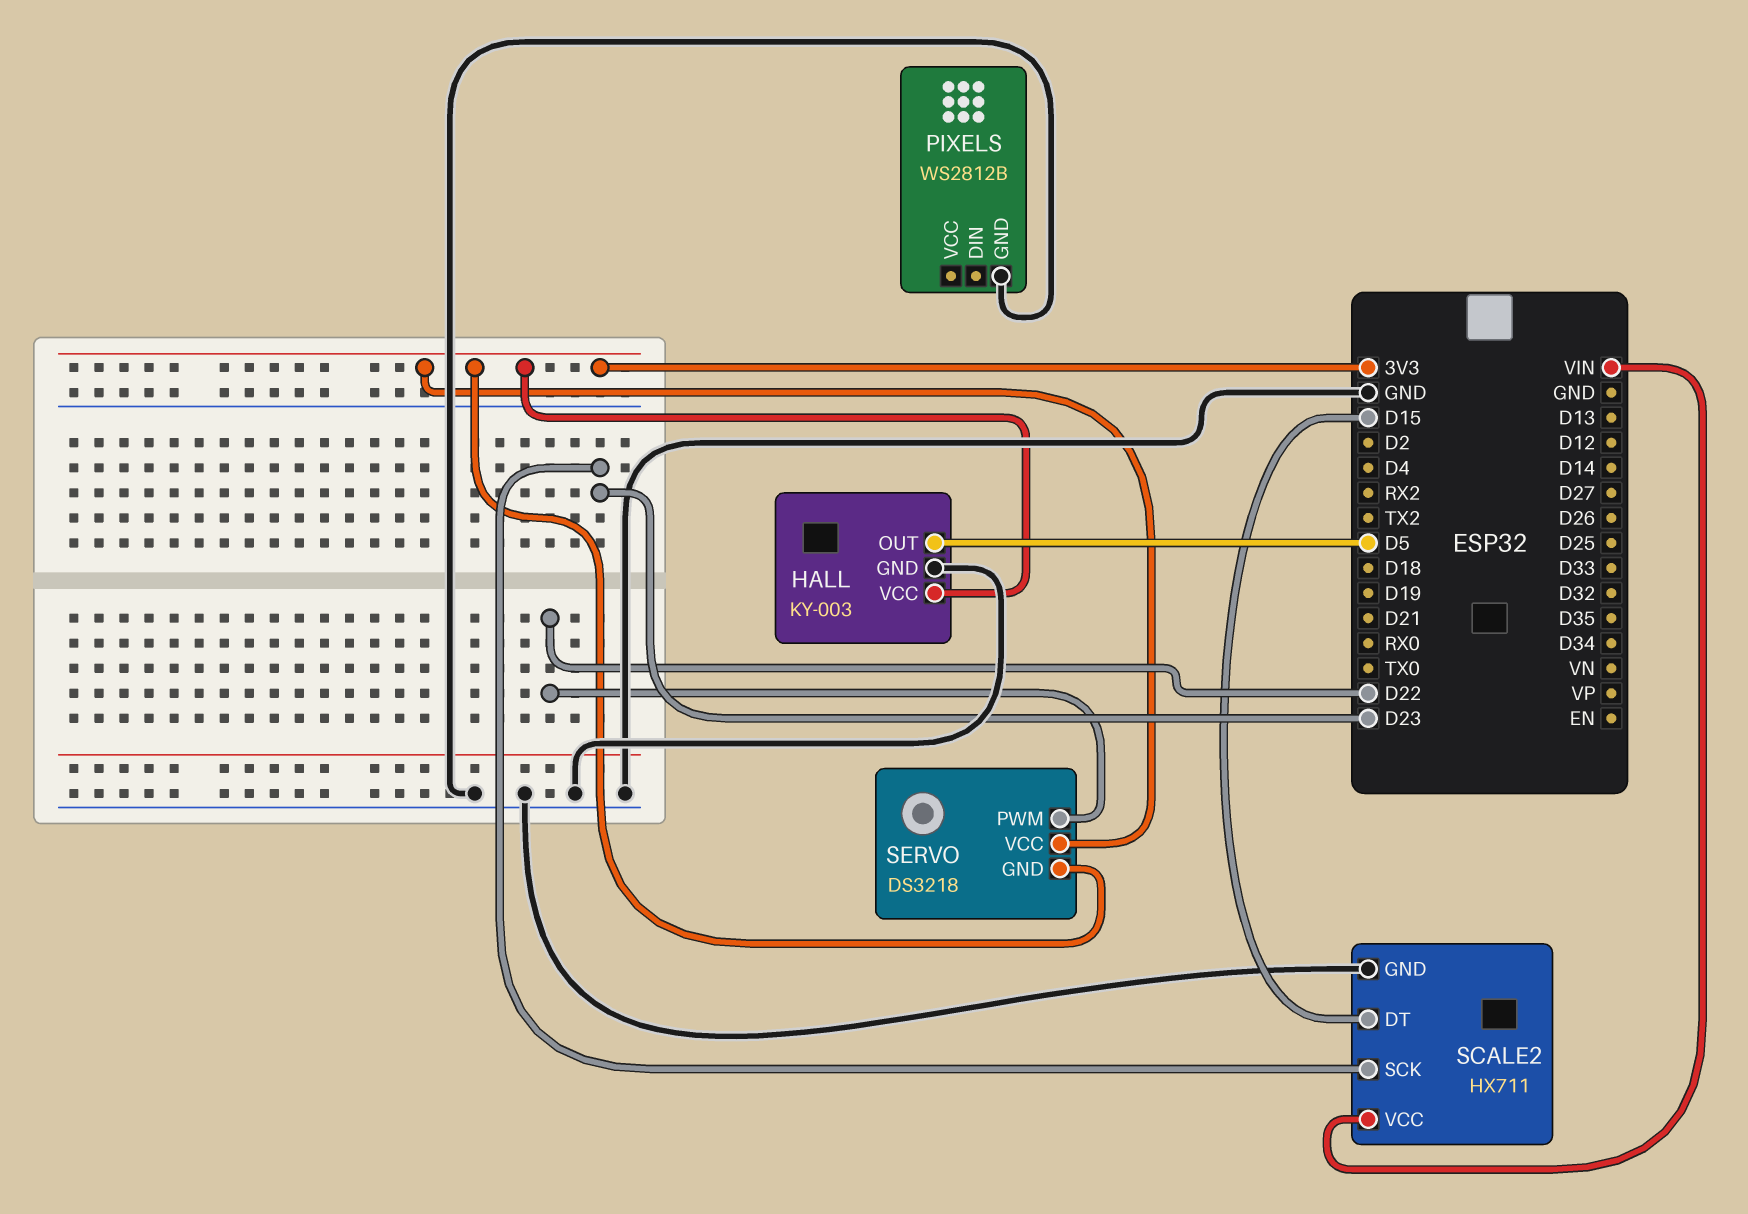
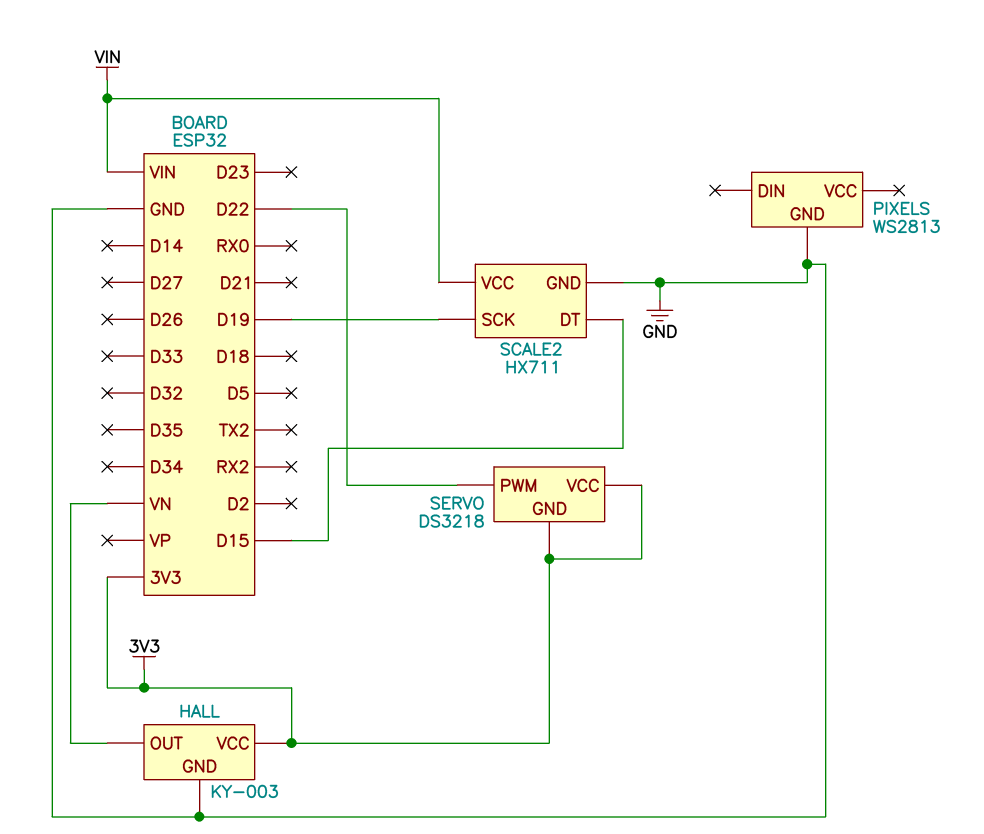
HALL pin OUT: D5 -> VN
PIXELS: WS2812B -> WS2813
SCALE2 pin SCK: D23 -> D19

